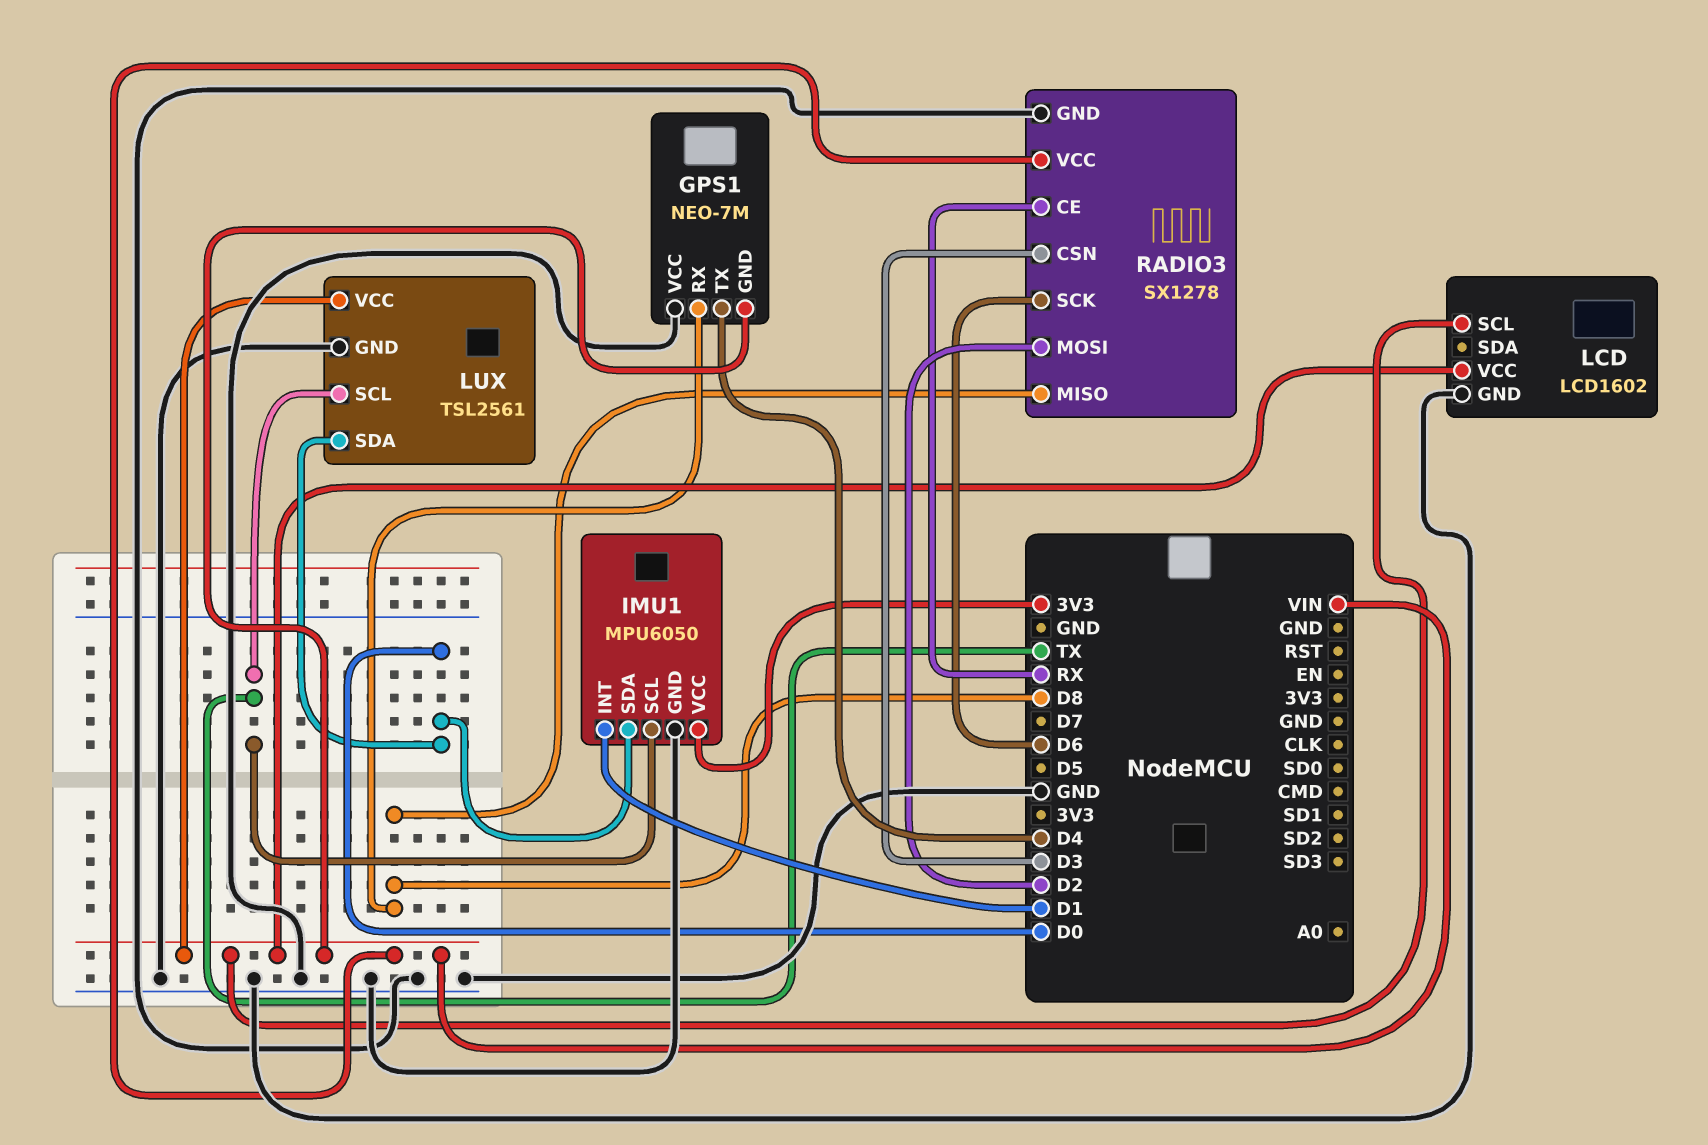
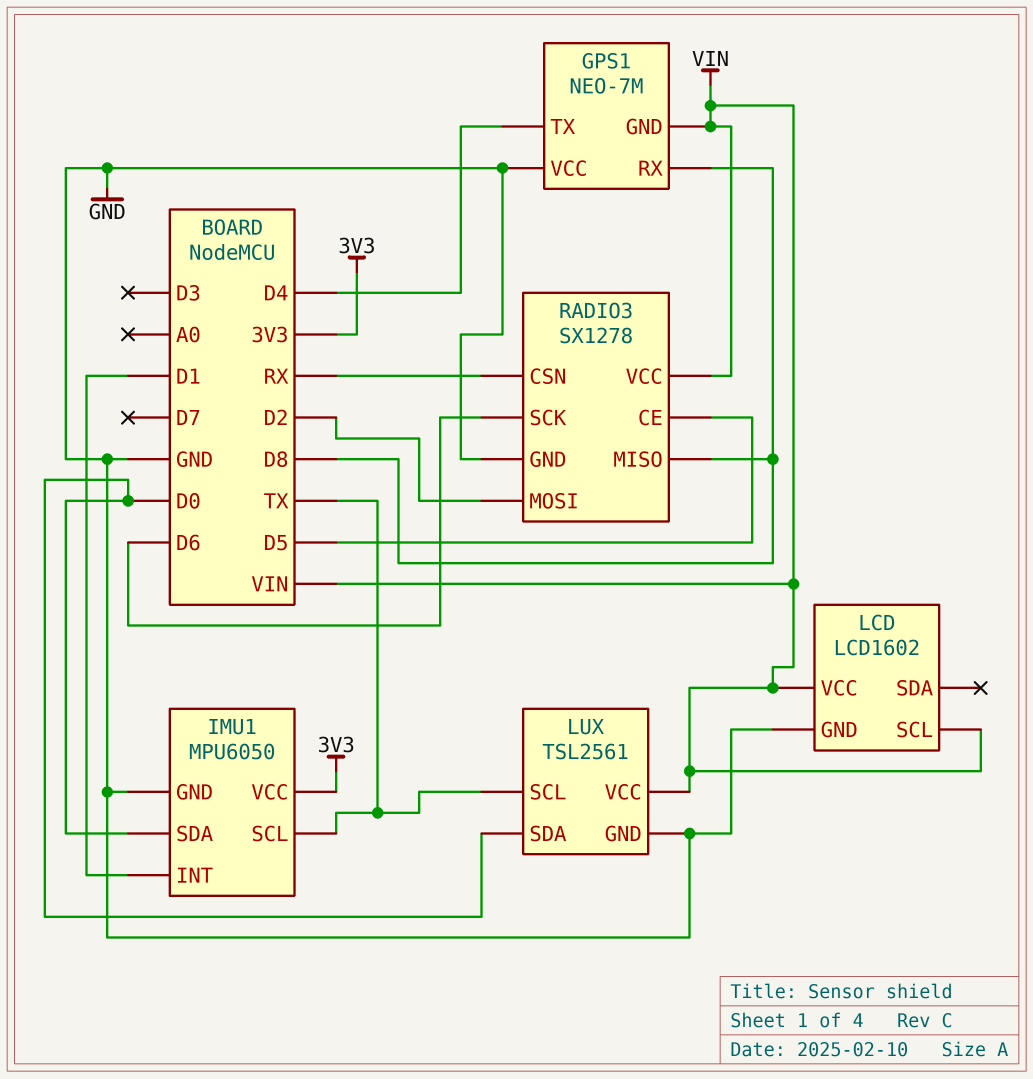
RADIO3 pin CE: RX -> D5
RADIO3 pin CSN: D3 -> RX

